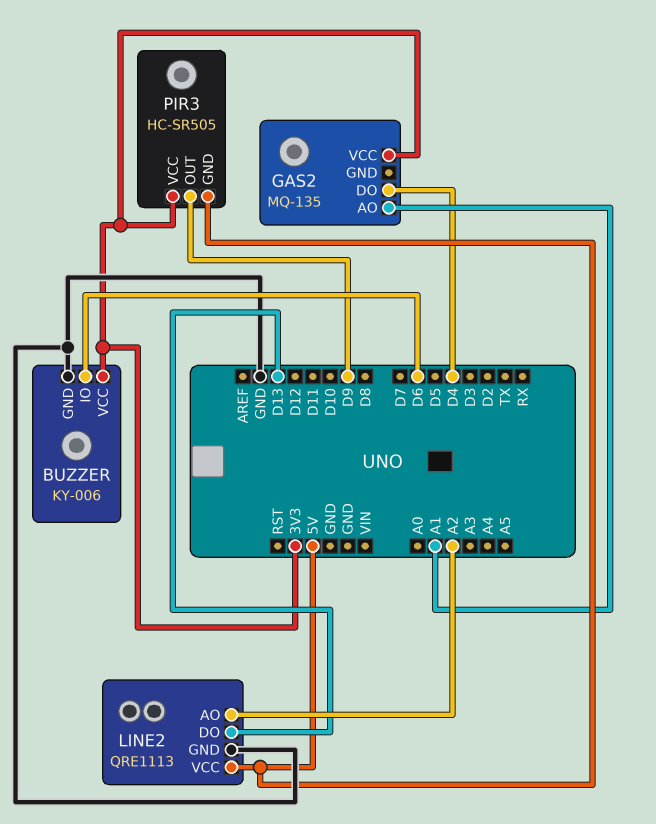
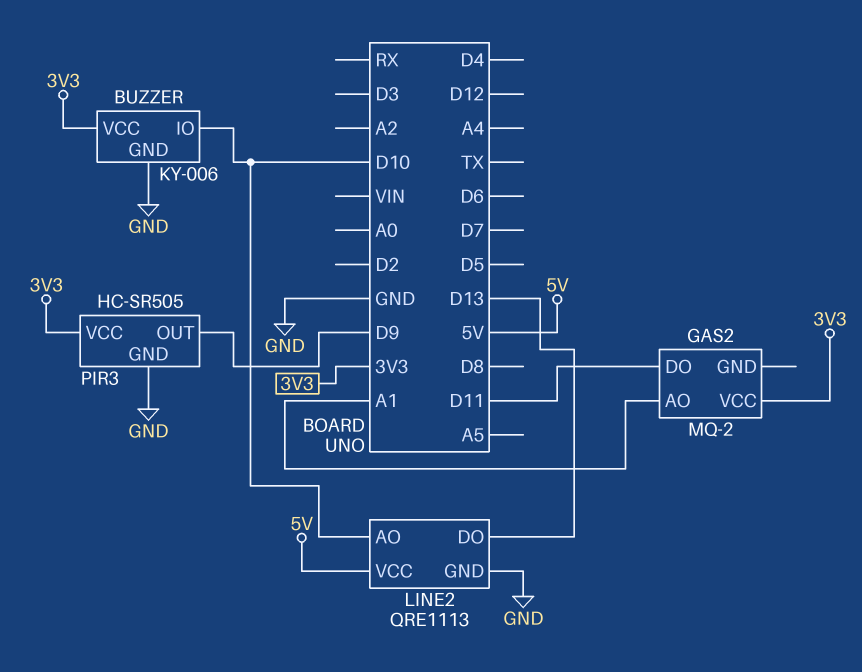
BUZZER pin IO: D6 -> D10
GAS2: MQ-135 -> MQ-2
GAS2 pin DO: D4 -> D11
LINE2 pin AO: A2 -> D10
PIR3 pin GND: 5V -> GND

